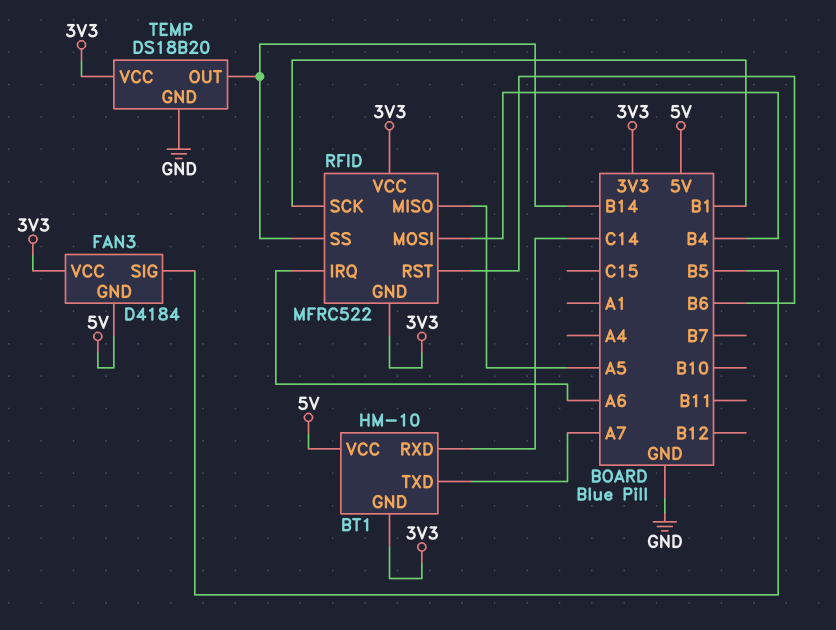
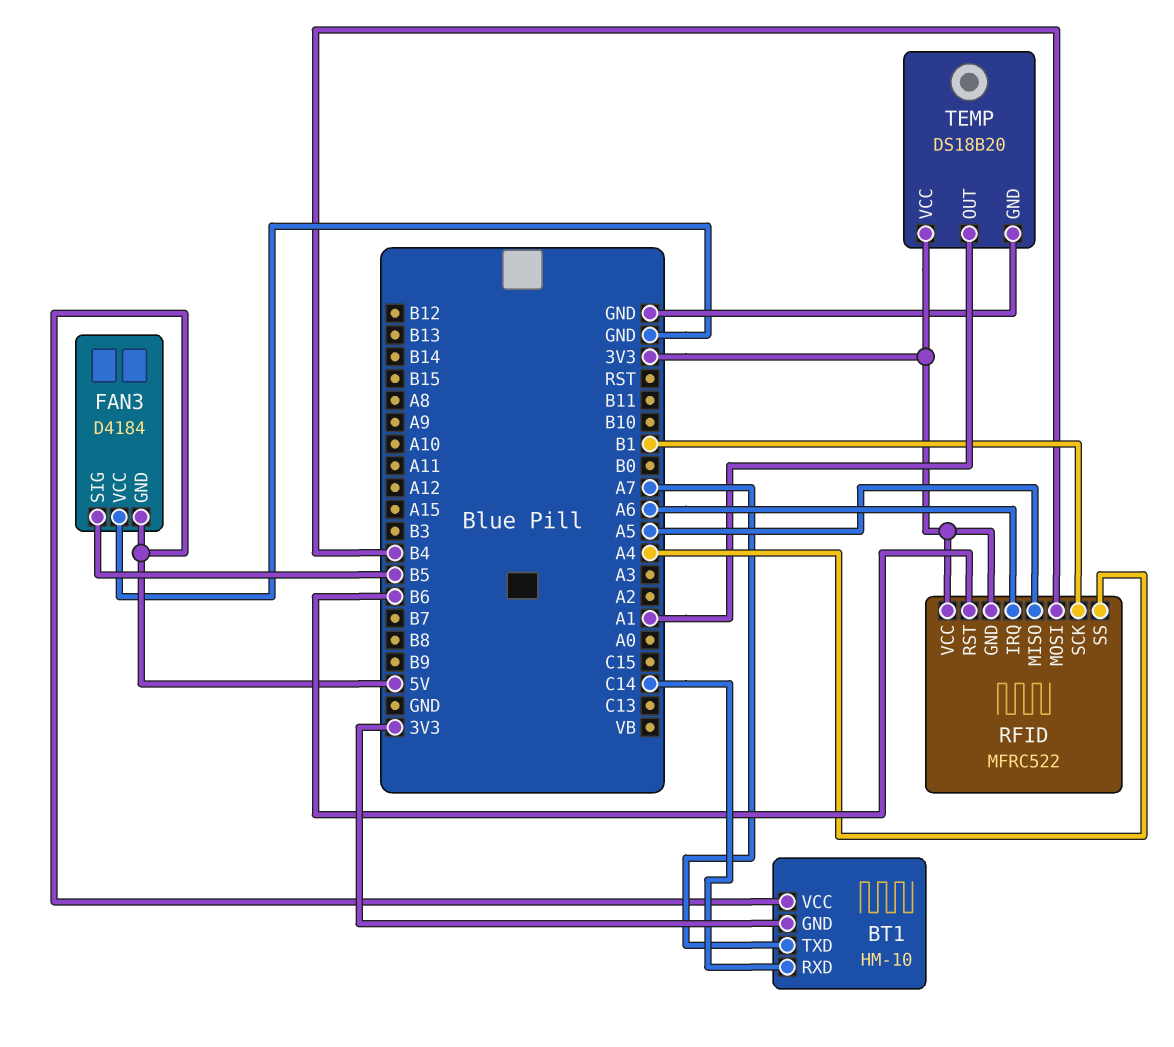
FAN3 pin VCC: 3V3 -> GND
RFID pin SS: B14 -> A4
TEMP pin OUT: B14 -> A1

